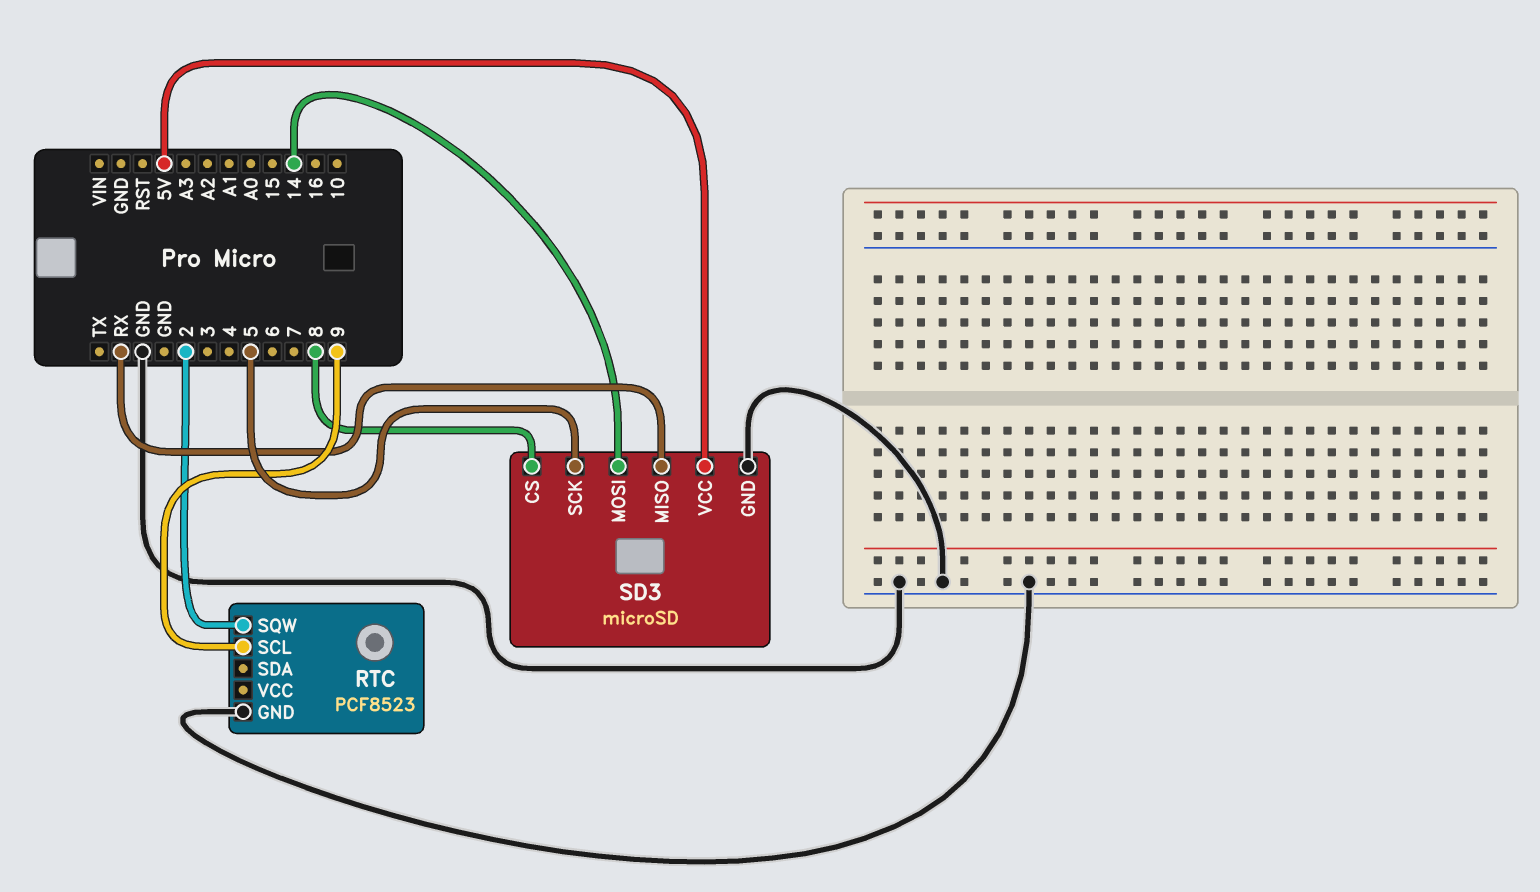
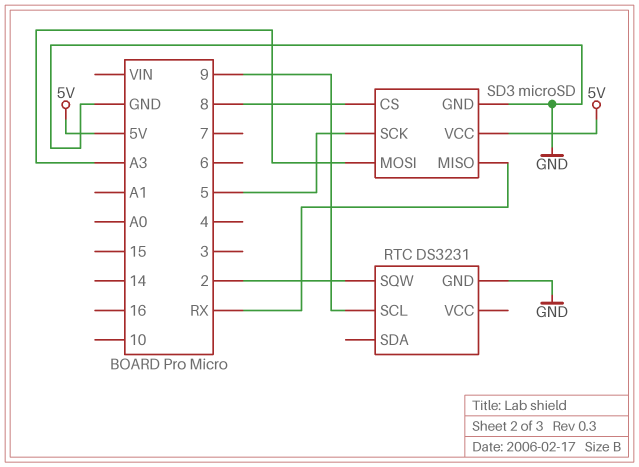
RTC: PCF8523 -> DS3231
SD3 pin MOSI: 14 -> A3

